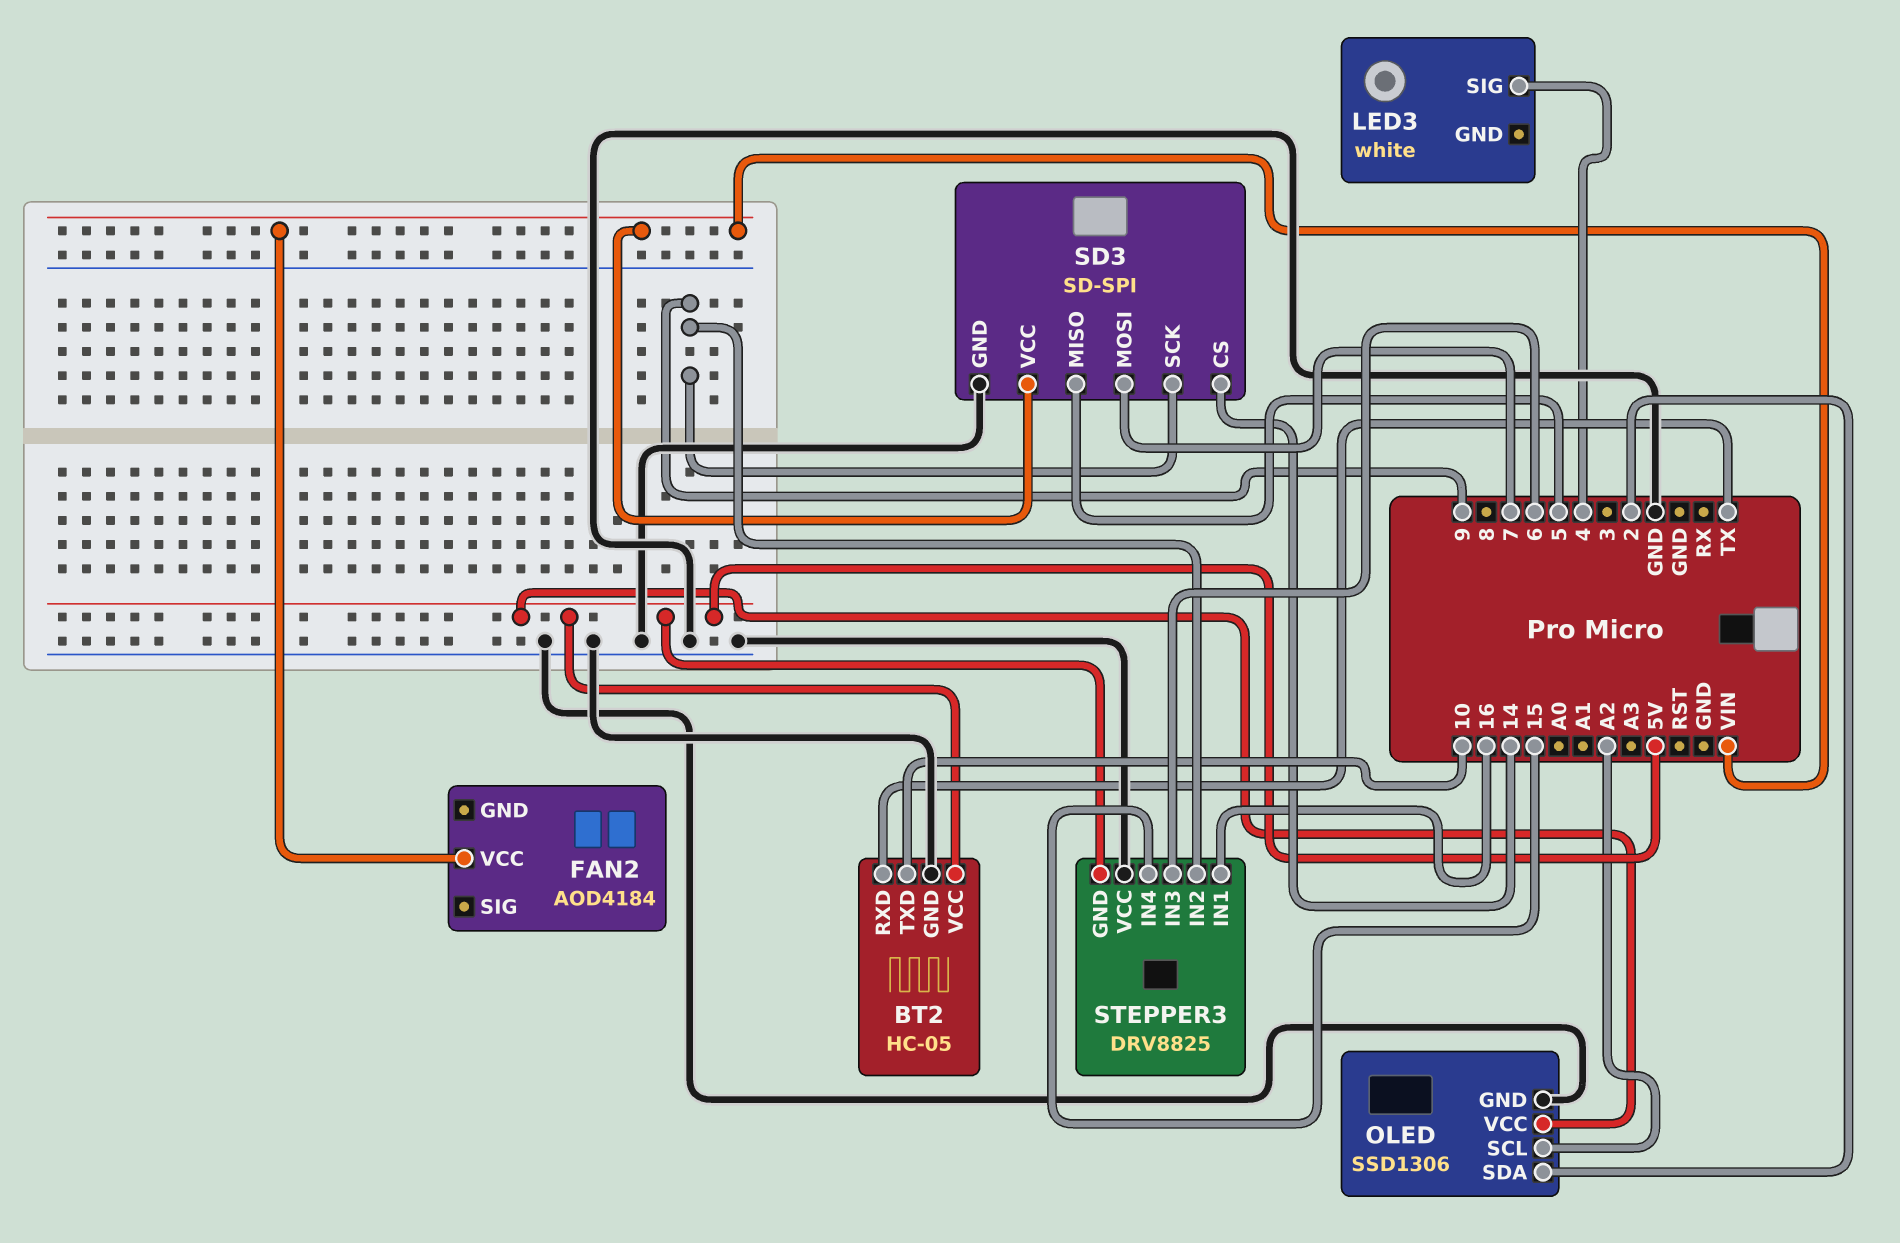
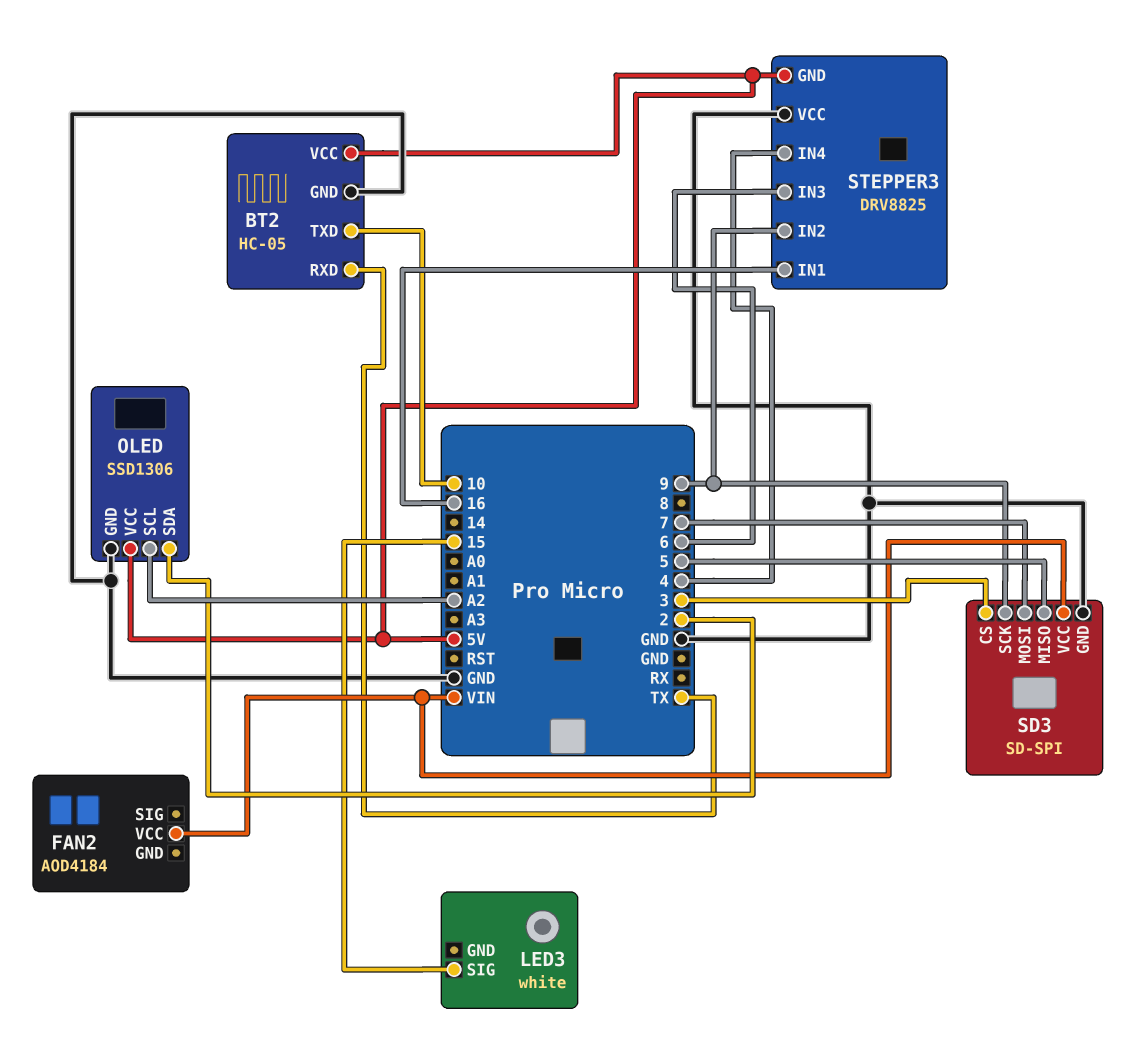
LED3 pin SIG: 4 -> 15
SD3 pin CS: 14 -> 3
STEPPER3 pin IN4: 15 -> 4

